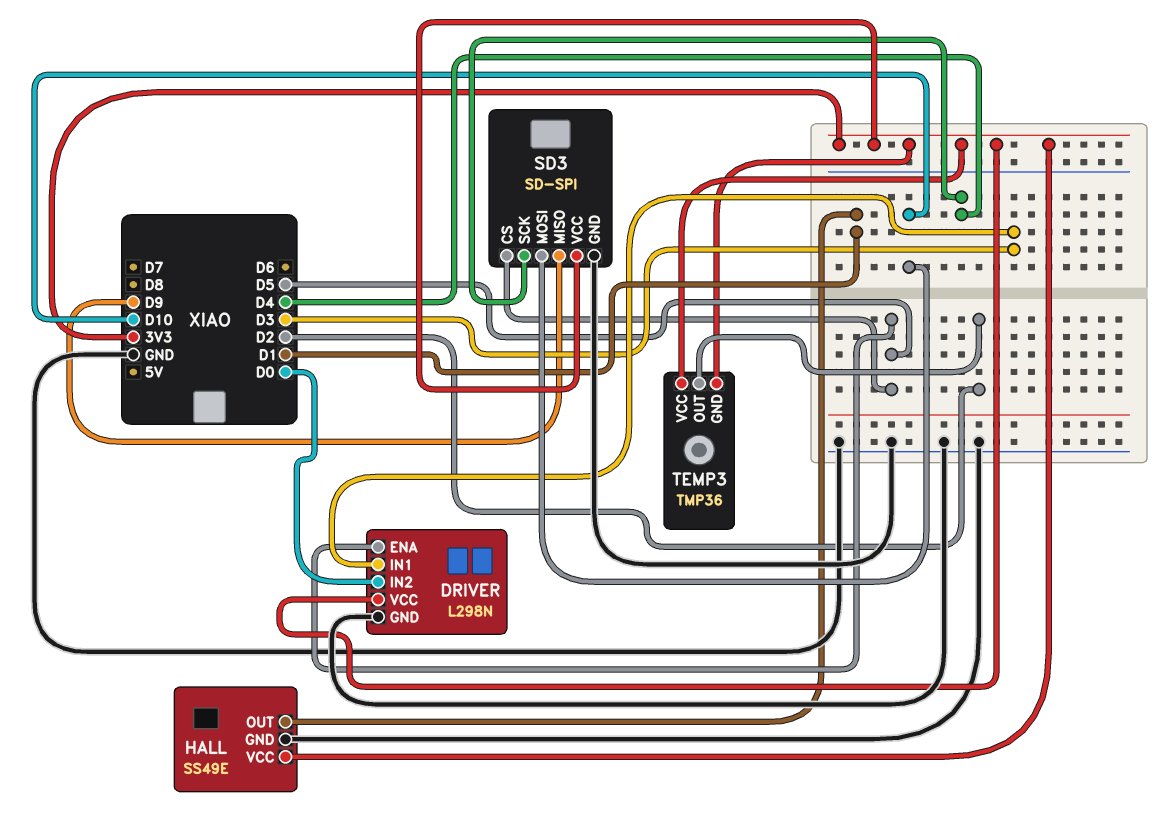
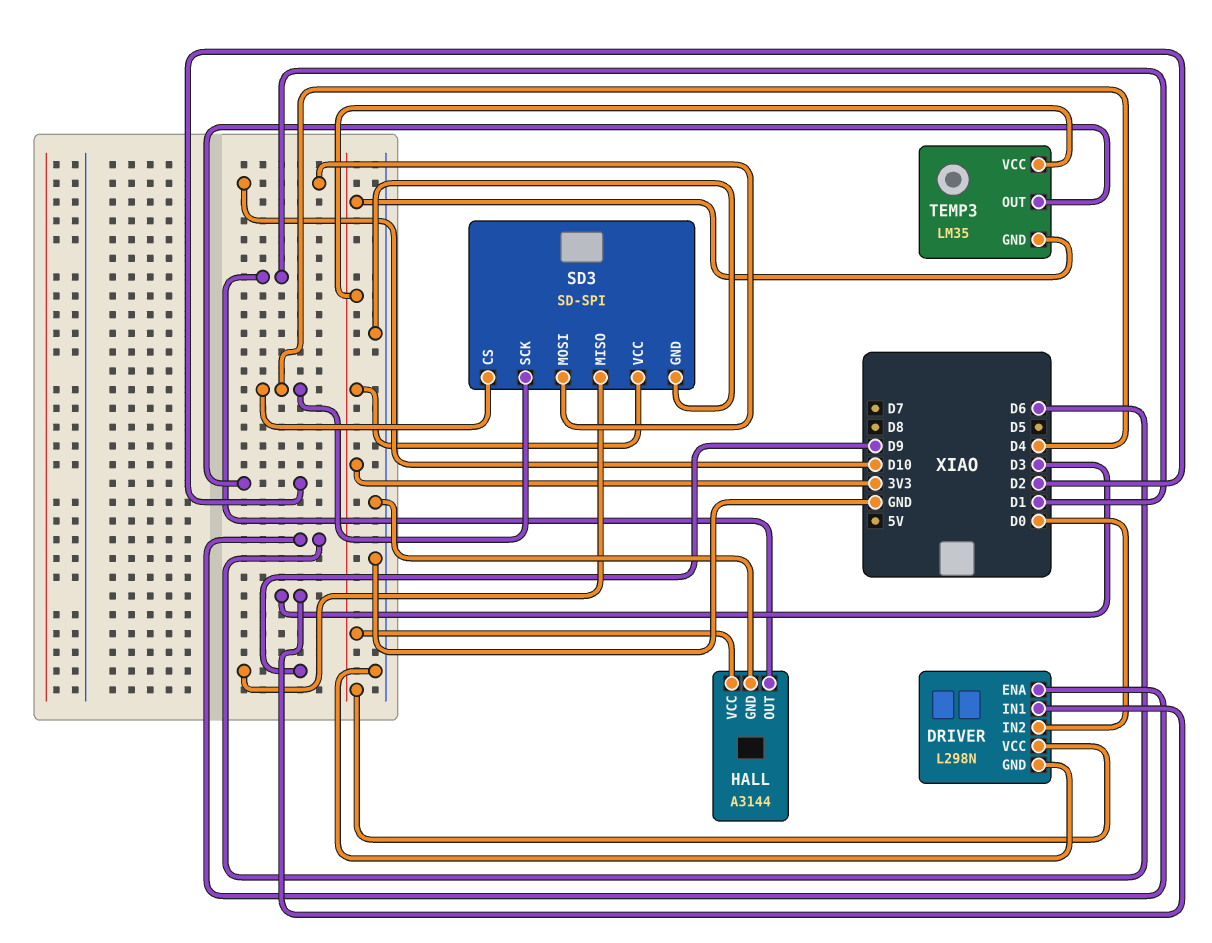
DRIVER pin ENA: D5 -> D6
HALL: SS49E -> A3144
SD3 pin CS: D5 -> D4
TEMP3: TMP36 -> LM35

